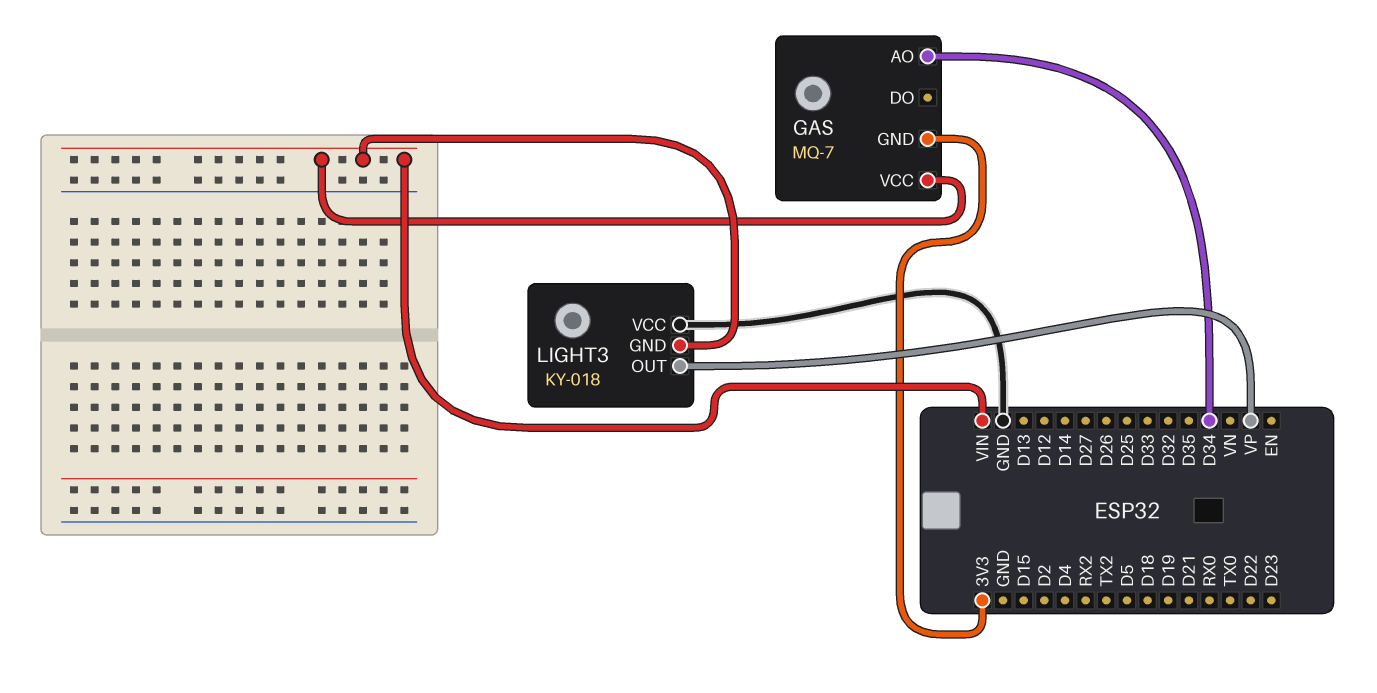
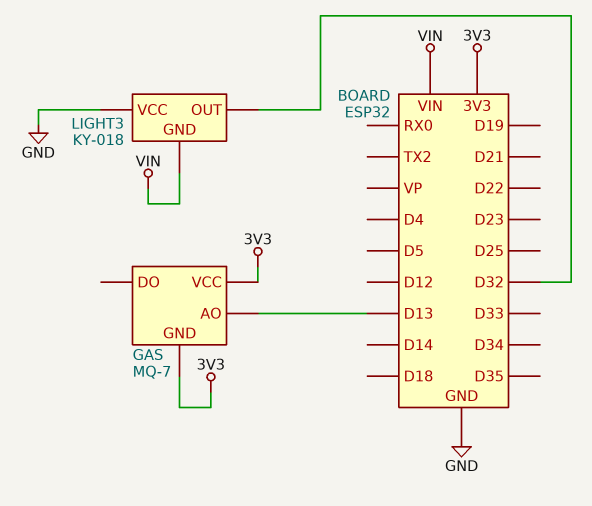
GAS pin AO: D34 -> D13
GAS pin VCC: VIN -> 3V3
LIGHT3 pin OUT: VP -> D32

